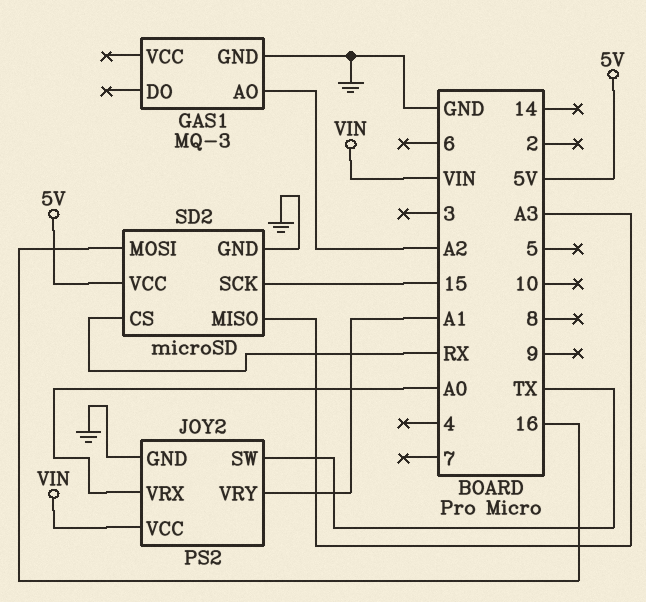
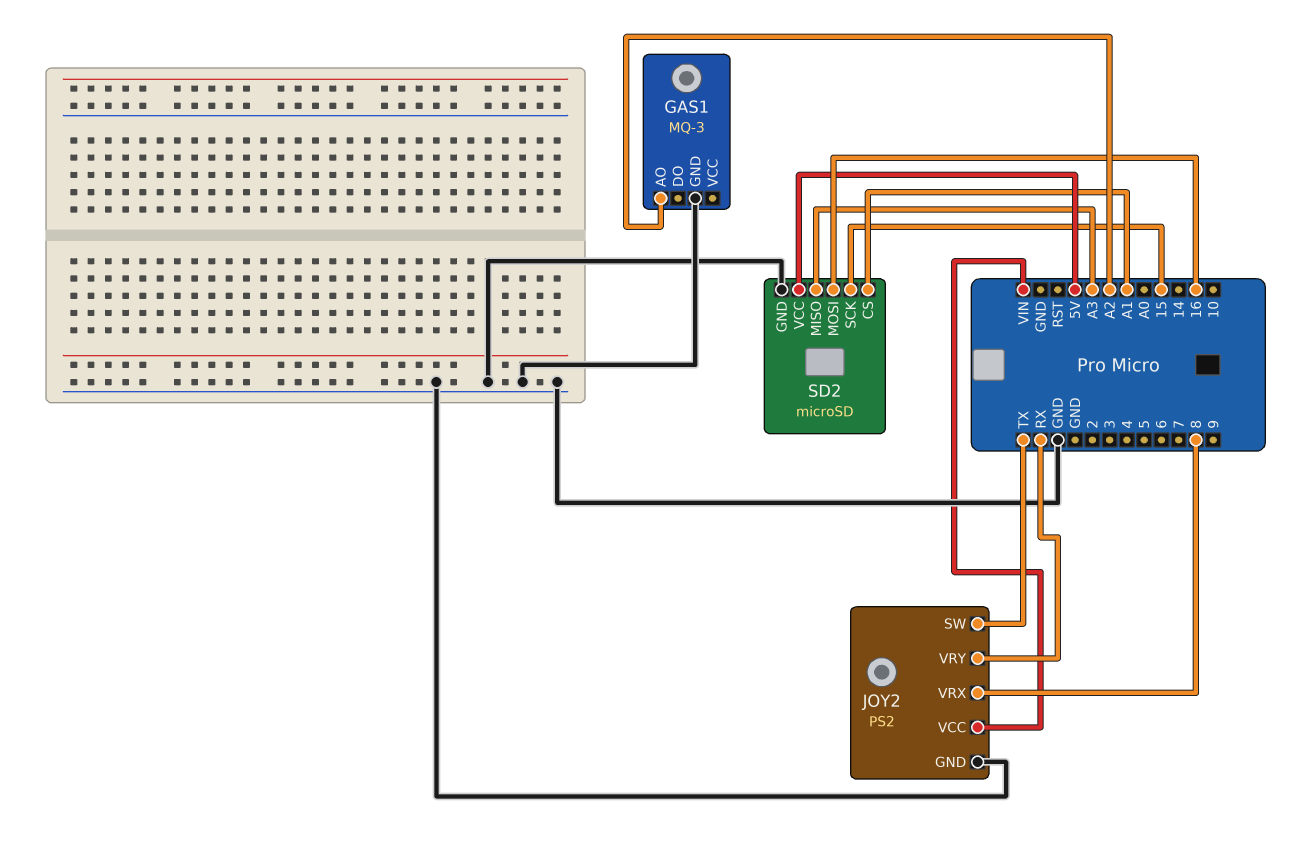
JOY2 pin VRX: A0 -> 8
JOY2 pin VRY: A1 -> RX
SD2 pin CS: RX -> A1

